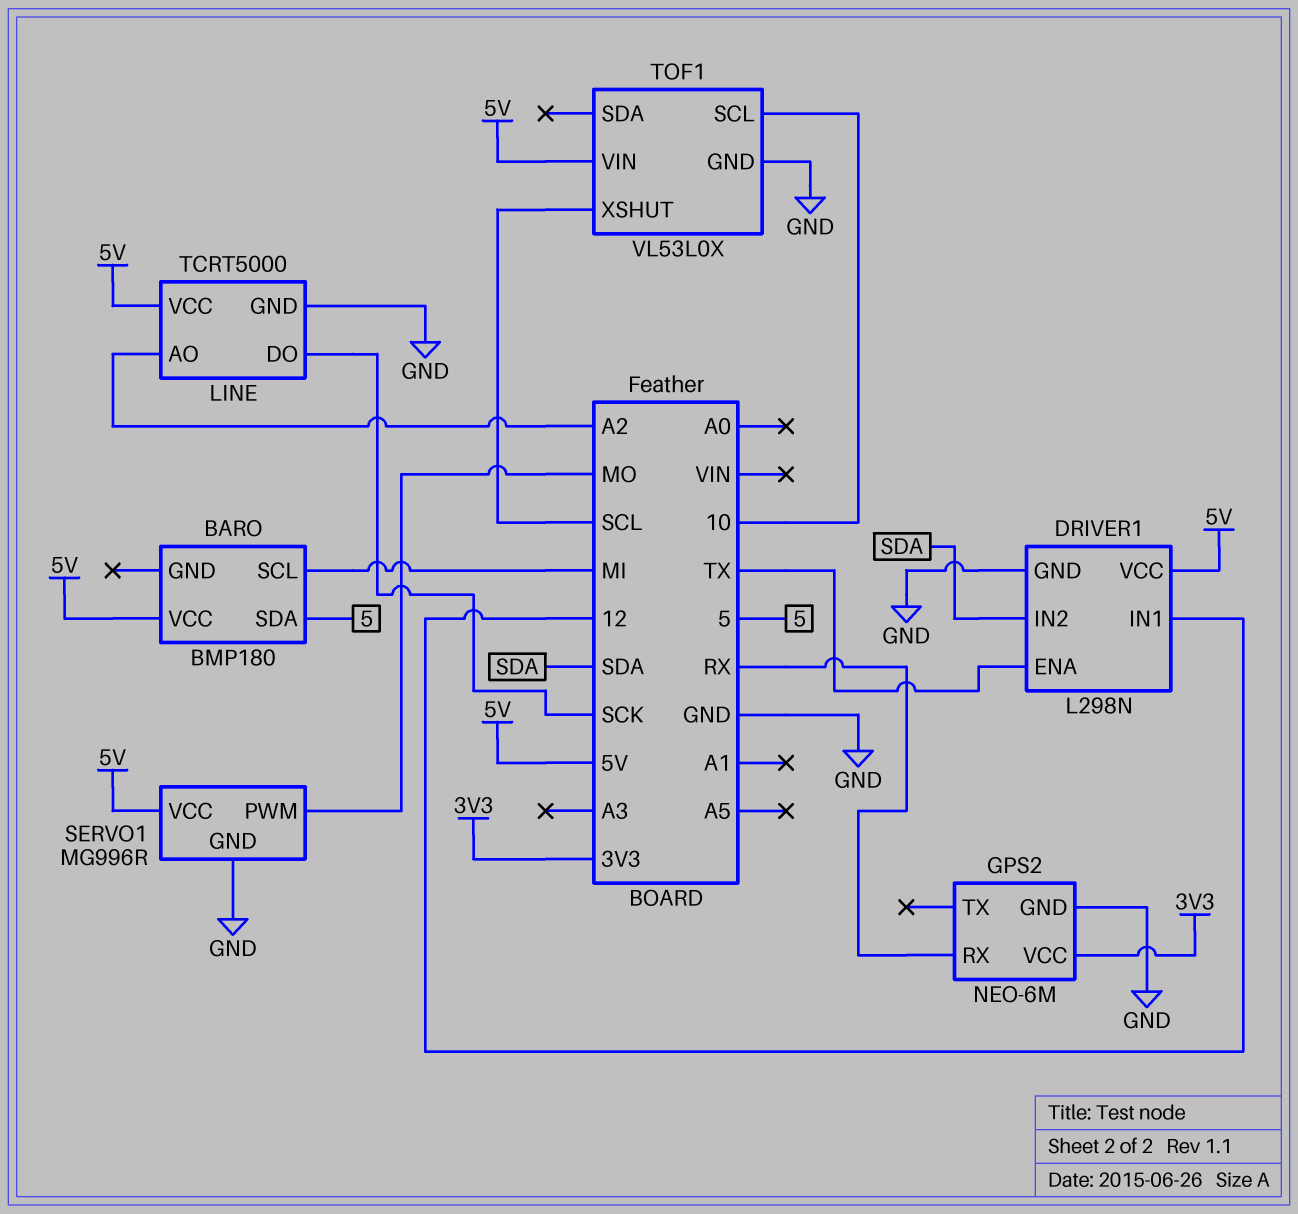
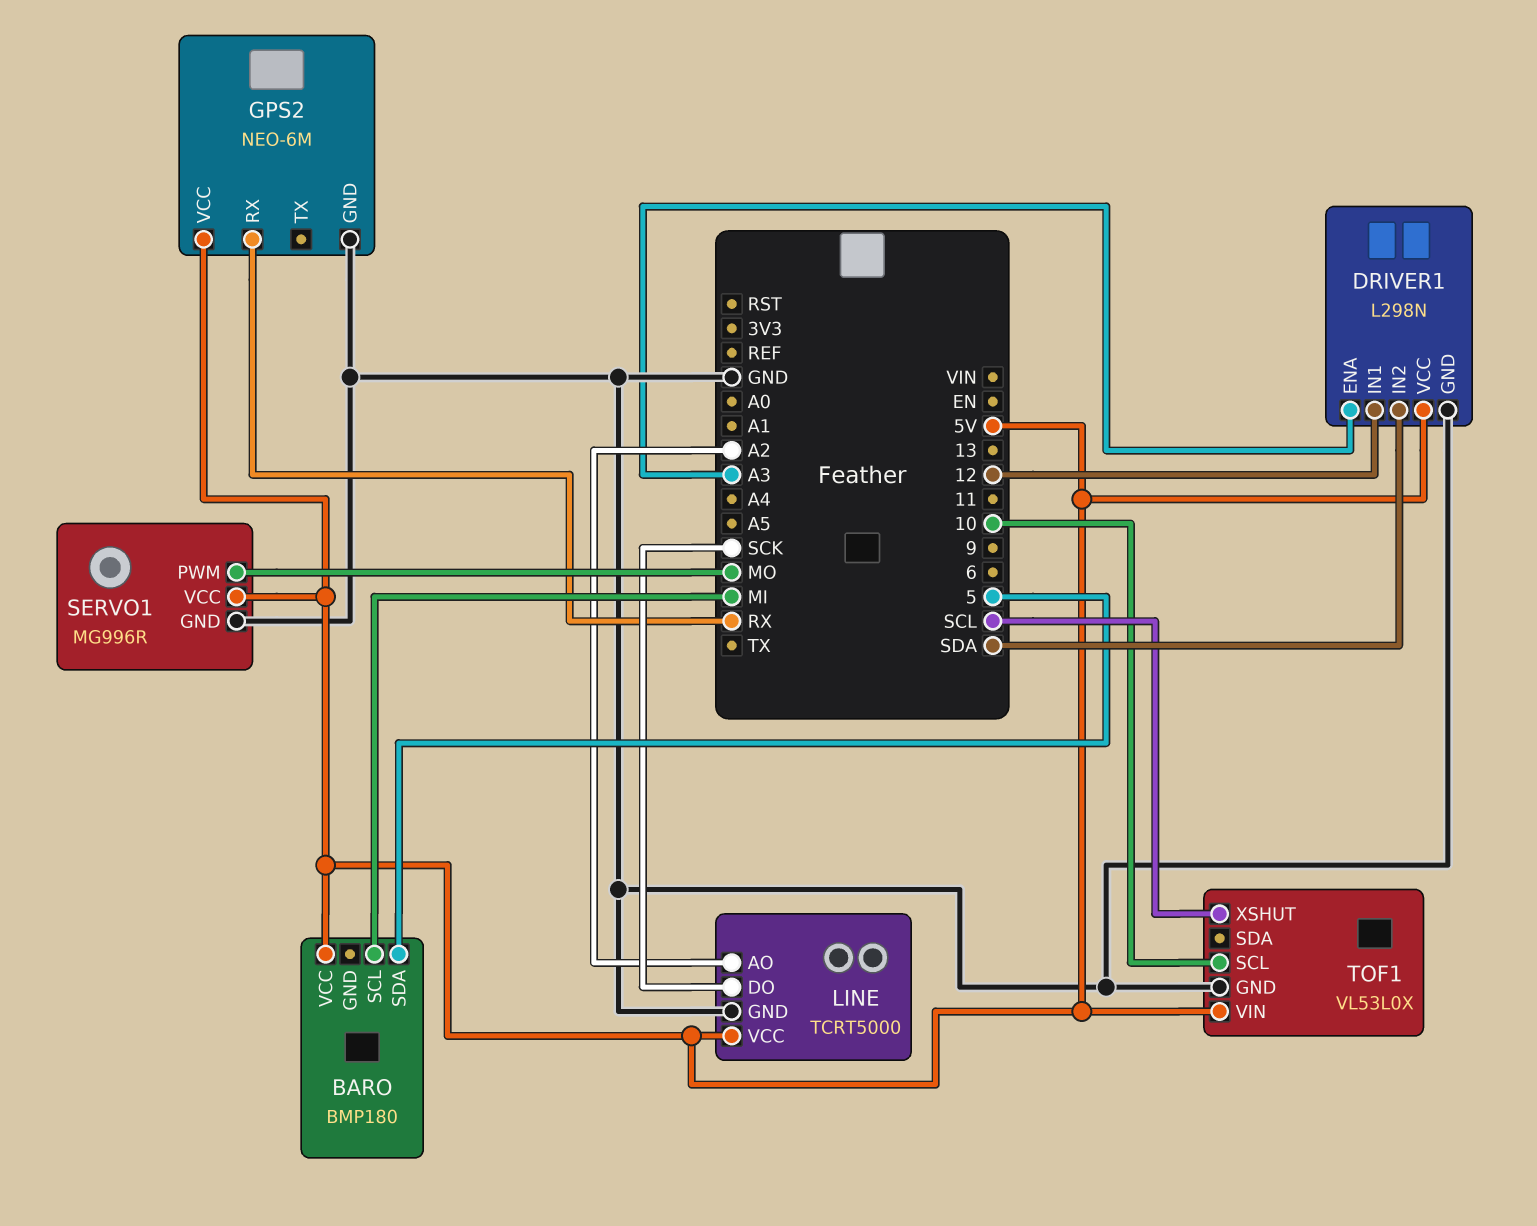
DRIVER1 pin ENA: TX -> A3
GPS2 pin VCC: 3V3 -> 5V

